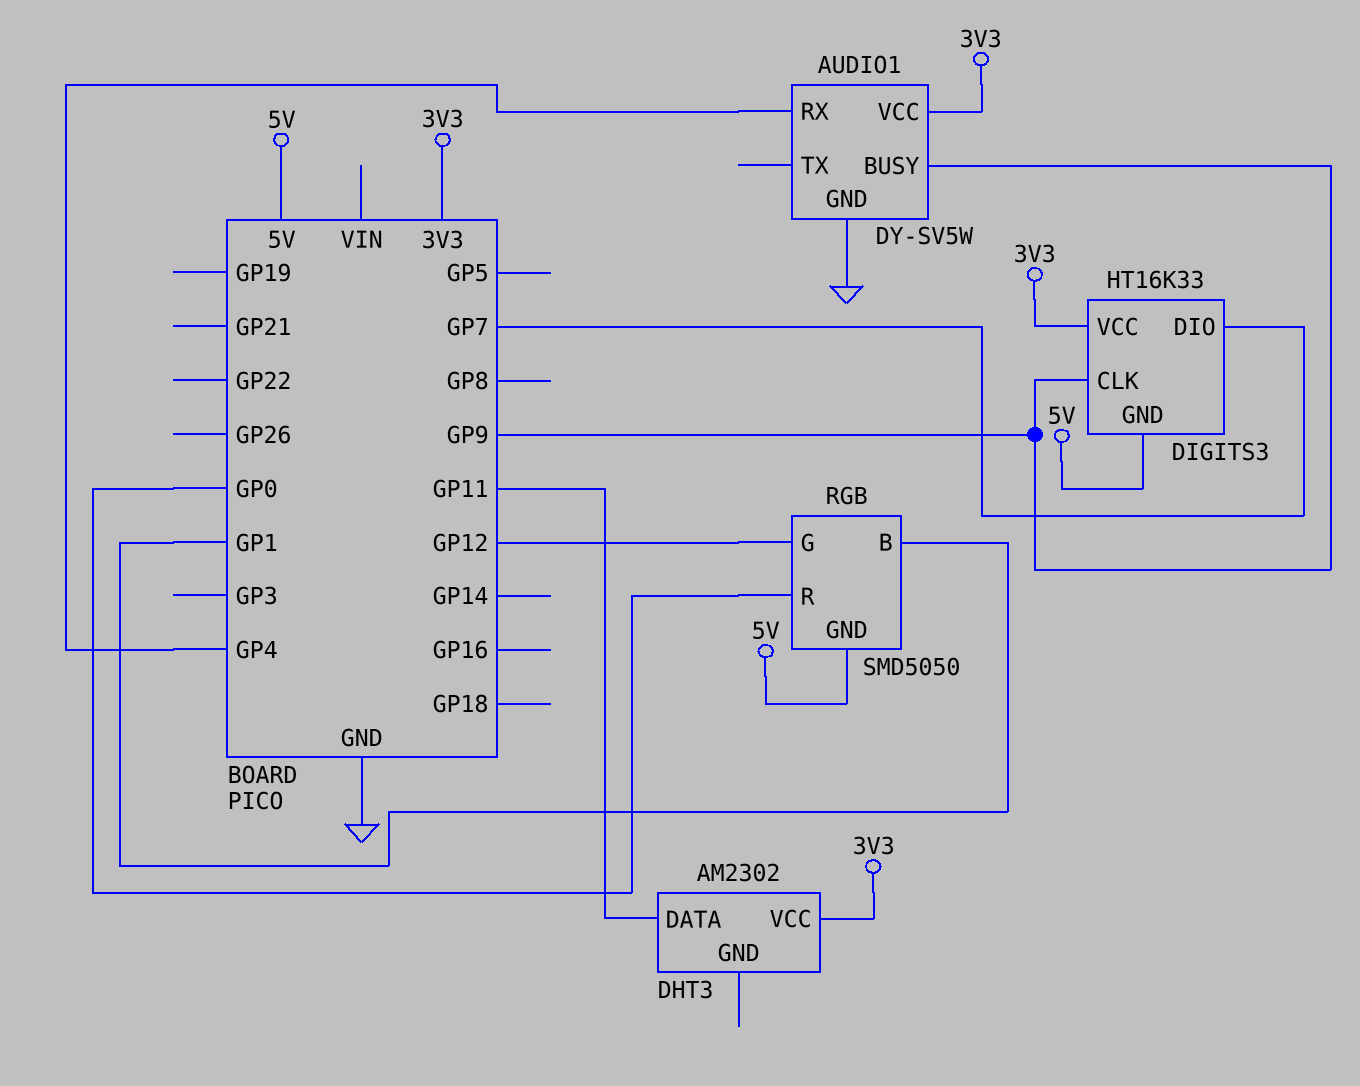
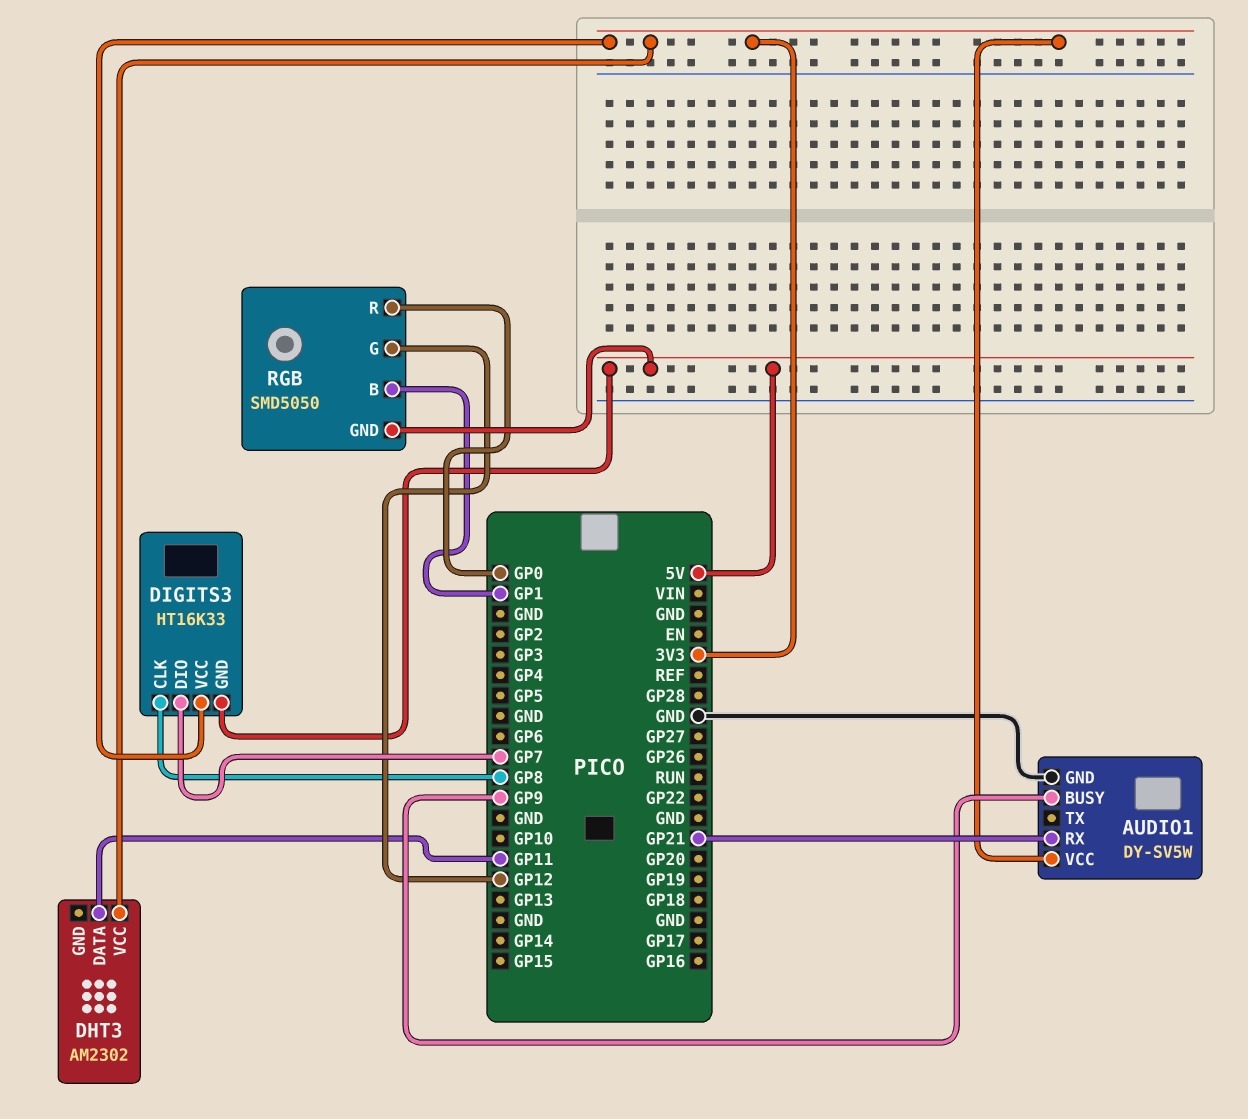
AUDIO1 pin RX: GP4 -> GP21
DIGITS3 pin CLK: GP9 -> GP8

